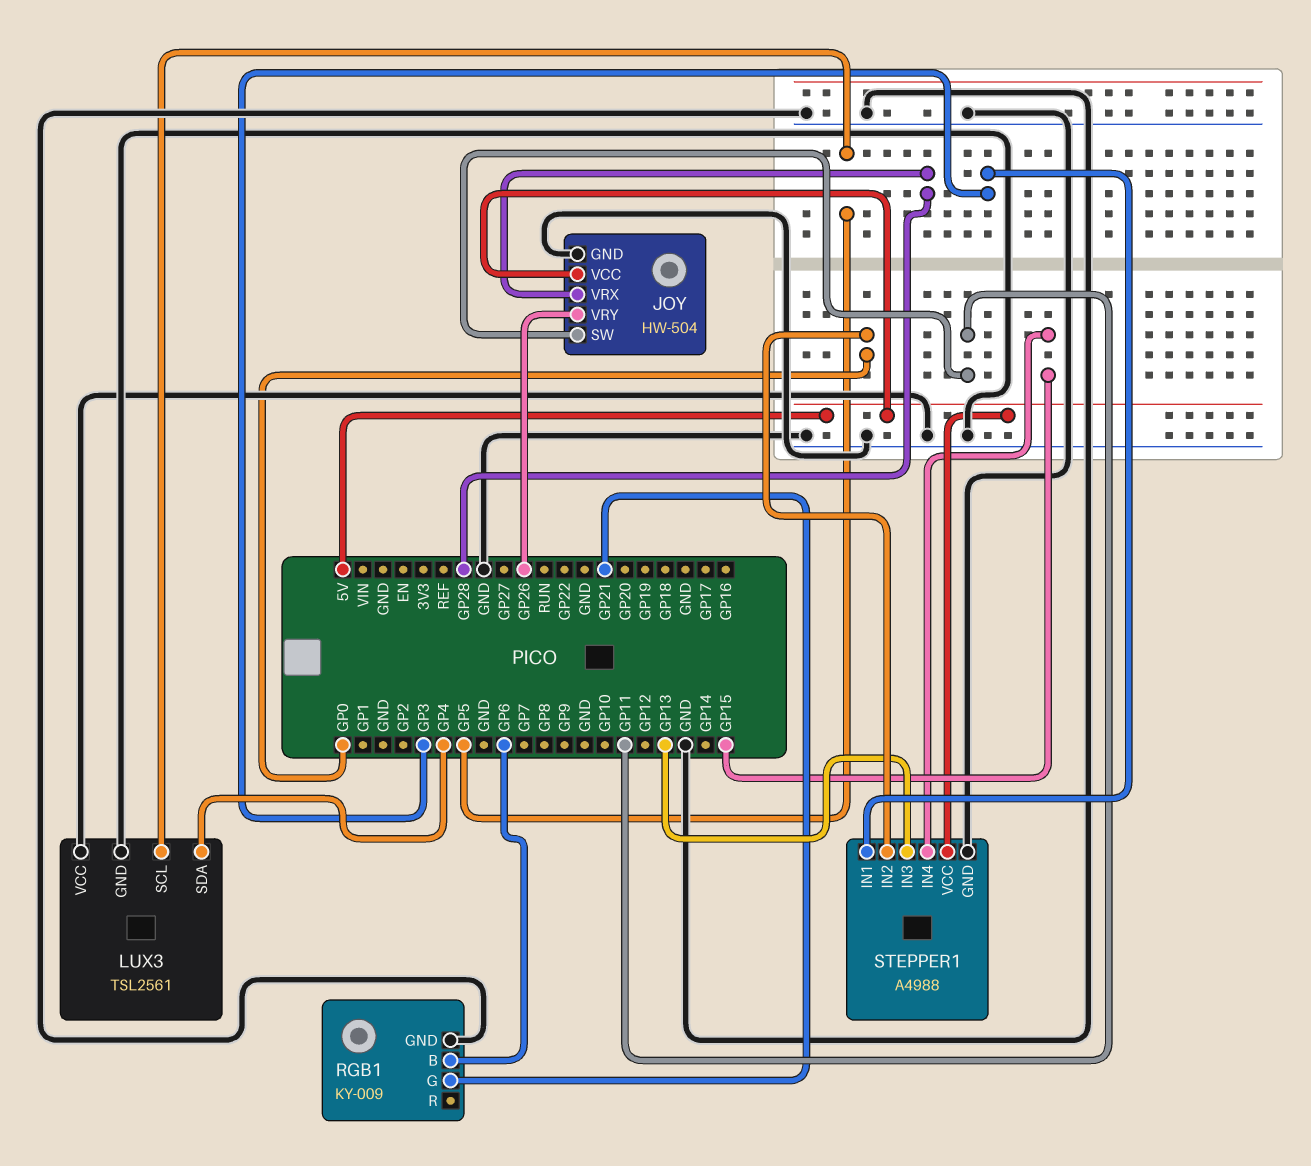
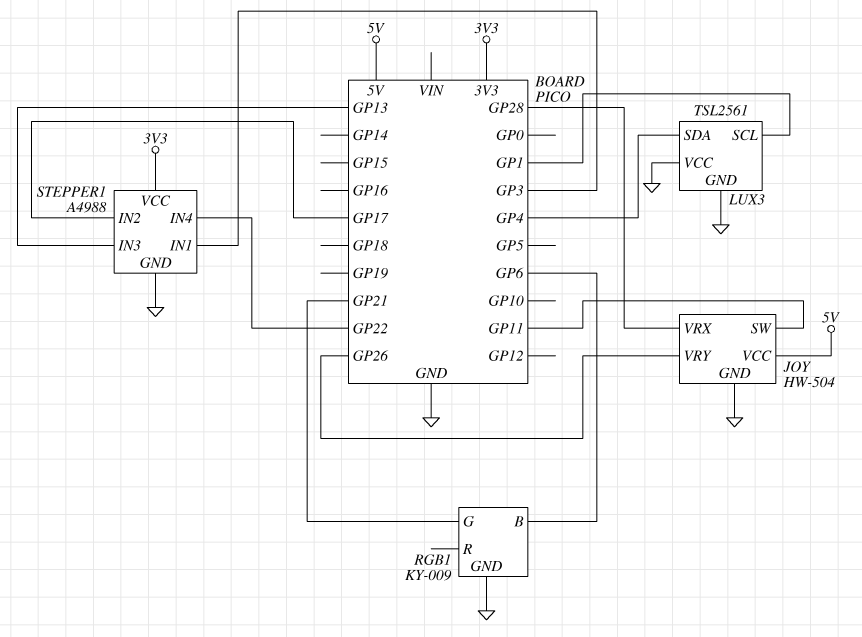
LUX3 pin SCL: GP5 -> GP1
STEPPER1 pin IN2: GP0 -> GP17
STEPPER1 pin IN4: GP15 -> GP22
STEPPER1 pin VCC: 5V -> 3V3

